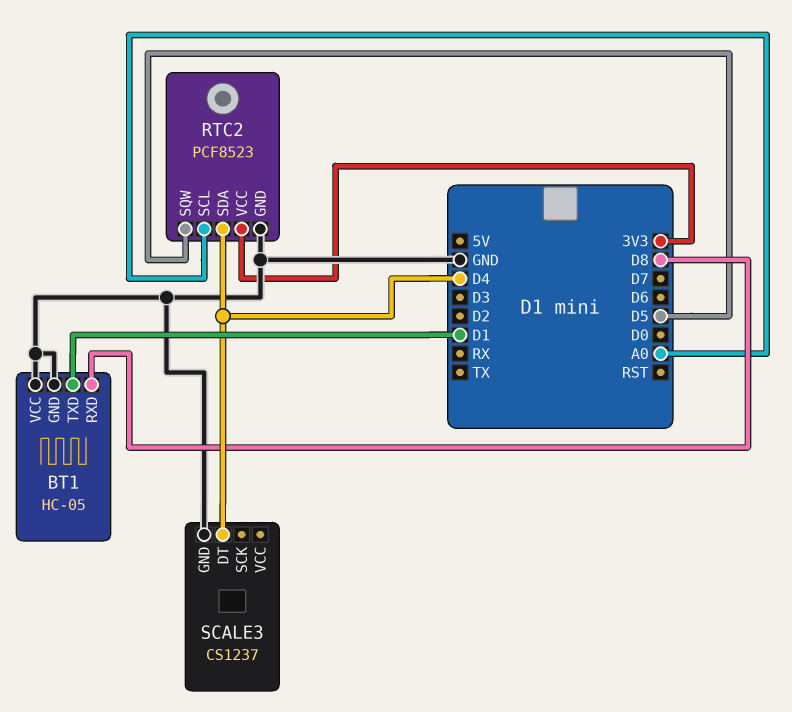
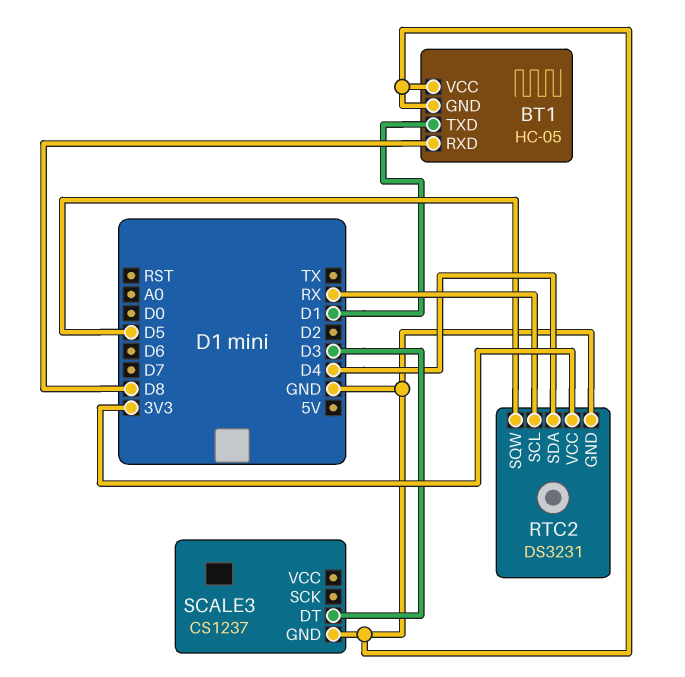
RTC2: PCF8523 -> DS3231
RTC2 pin SCL: A0 -> RX
SCALE3 pin DT: D4 -> D3

